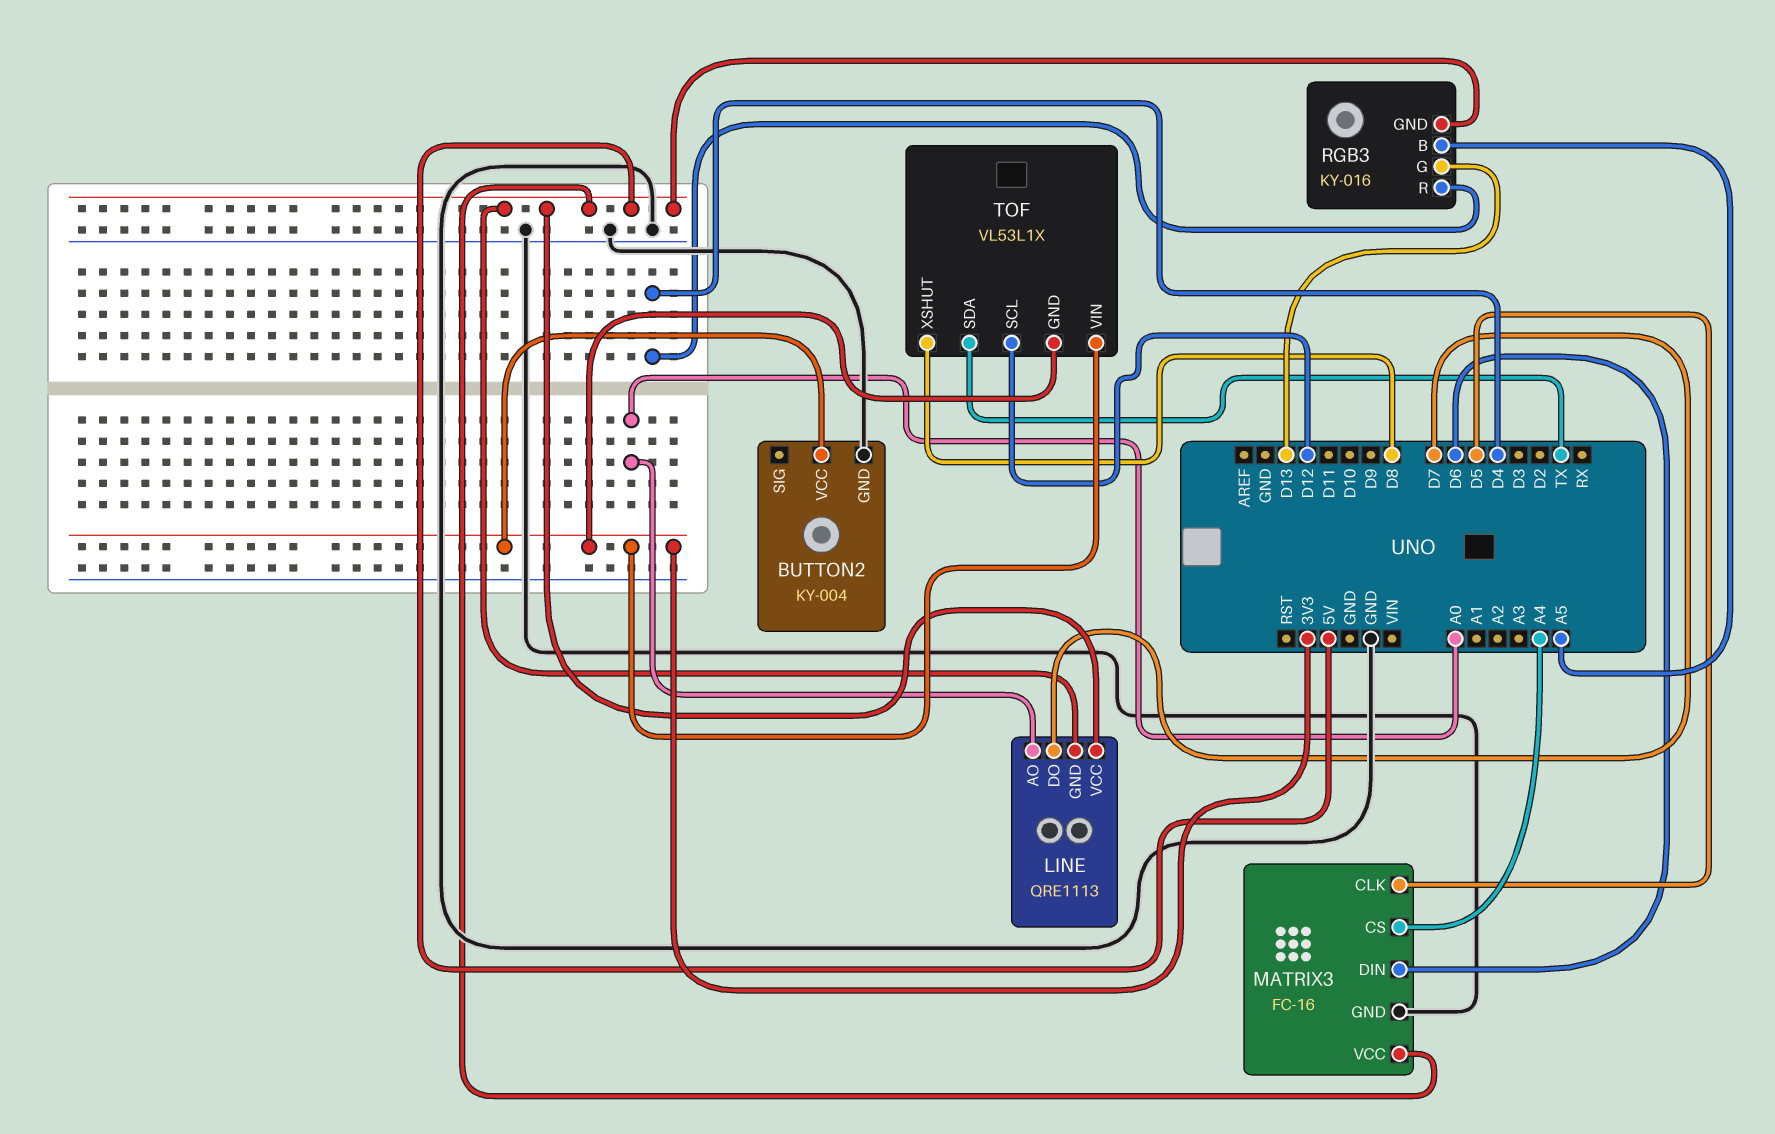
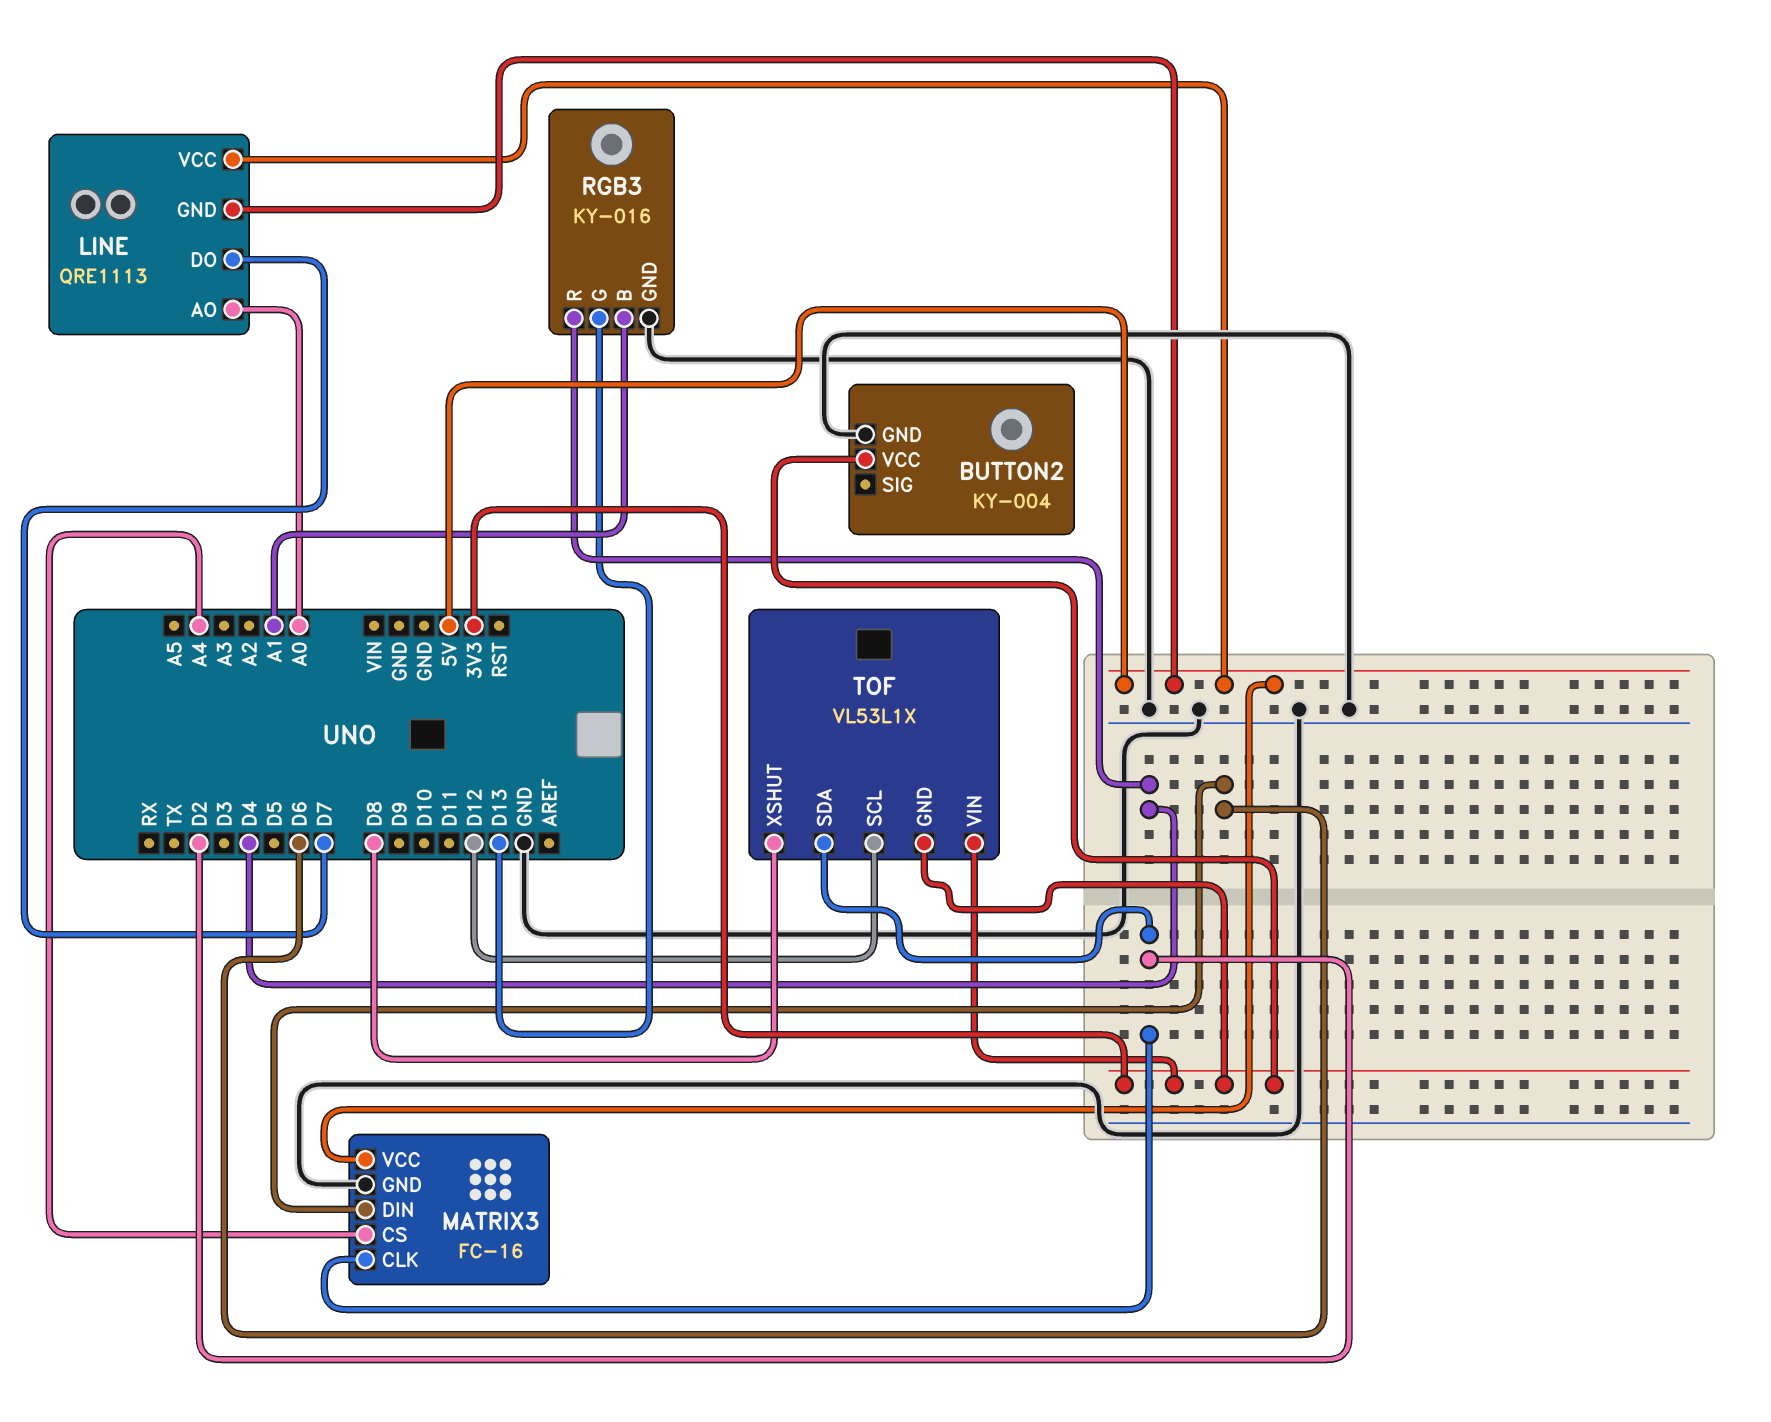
MATRIX3 pin CLK: D5 -> D2
RGB3 pin B: A5 -> A1
RGB3 pin GND: 5V -> GND
TOF pin SDA: TX -> D2

